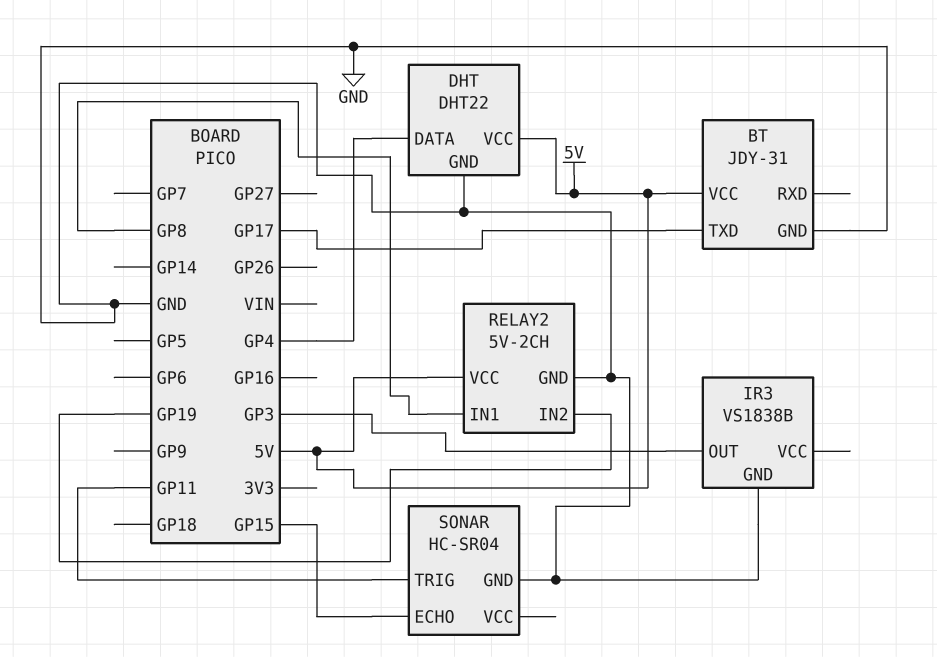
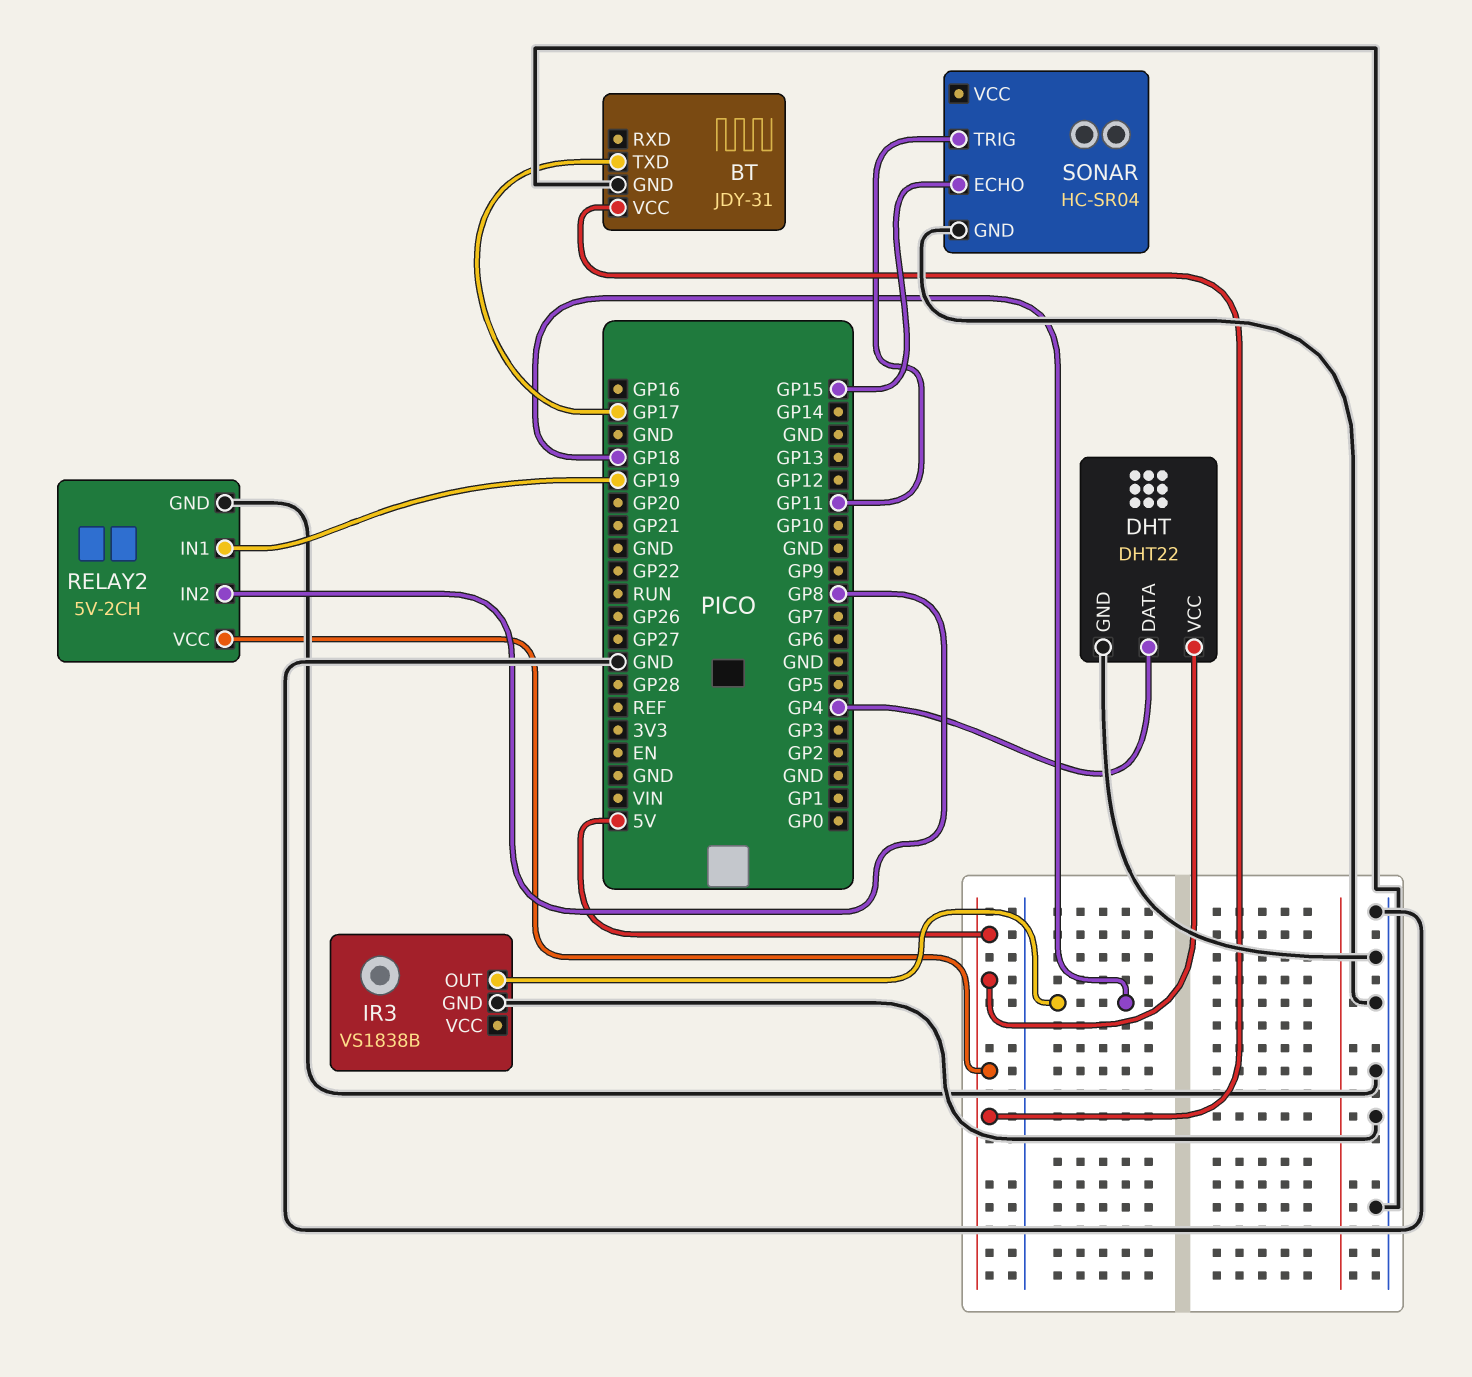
IR3 pin OUT: GP3 -> GP18
RELAY2 pin IN1: GP8 -> GP19
RELAY2 pin IN2: GP19 -> GP8

